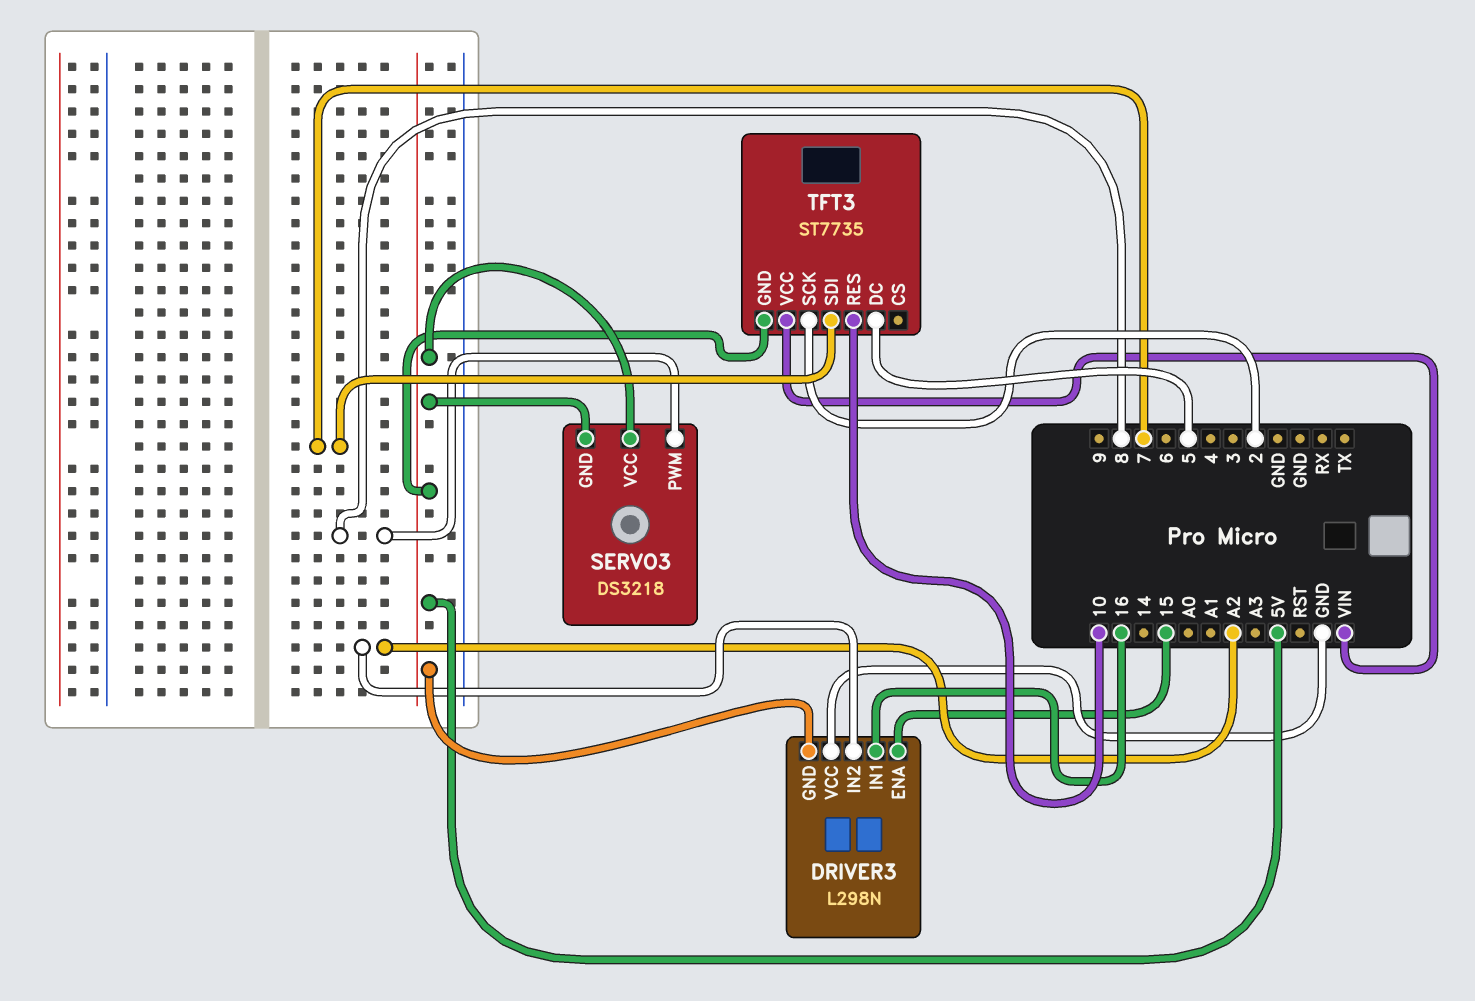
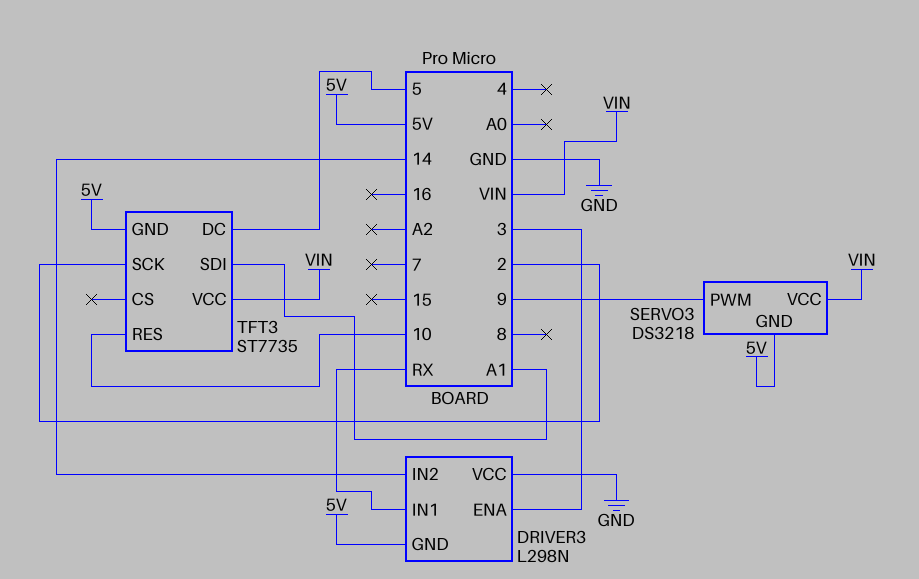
DRIVER3 pin ENA: 15 -> 3
DRIVER3 pin IN1: 16 -> RX
DRIVER3 pin IN2: A2 -> 14
SERVO3 pin PWM: 8 -> 9
SERVO3 pin VCC: 5V -> VIN
TFT3 pin SDI: 7 -> A1

